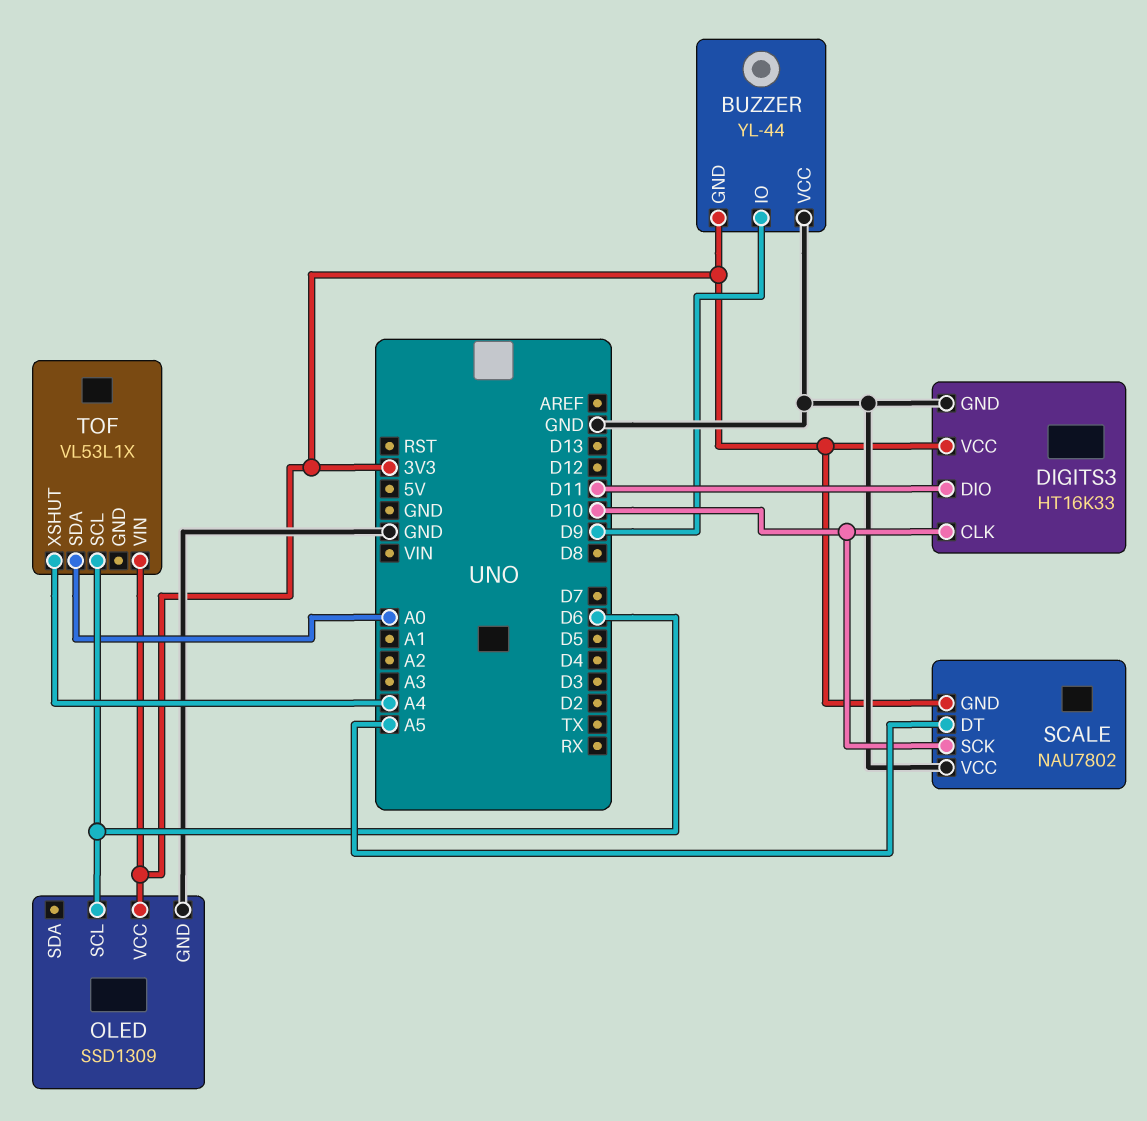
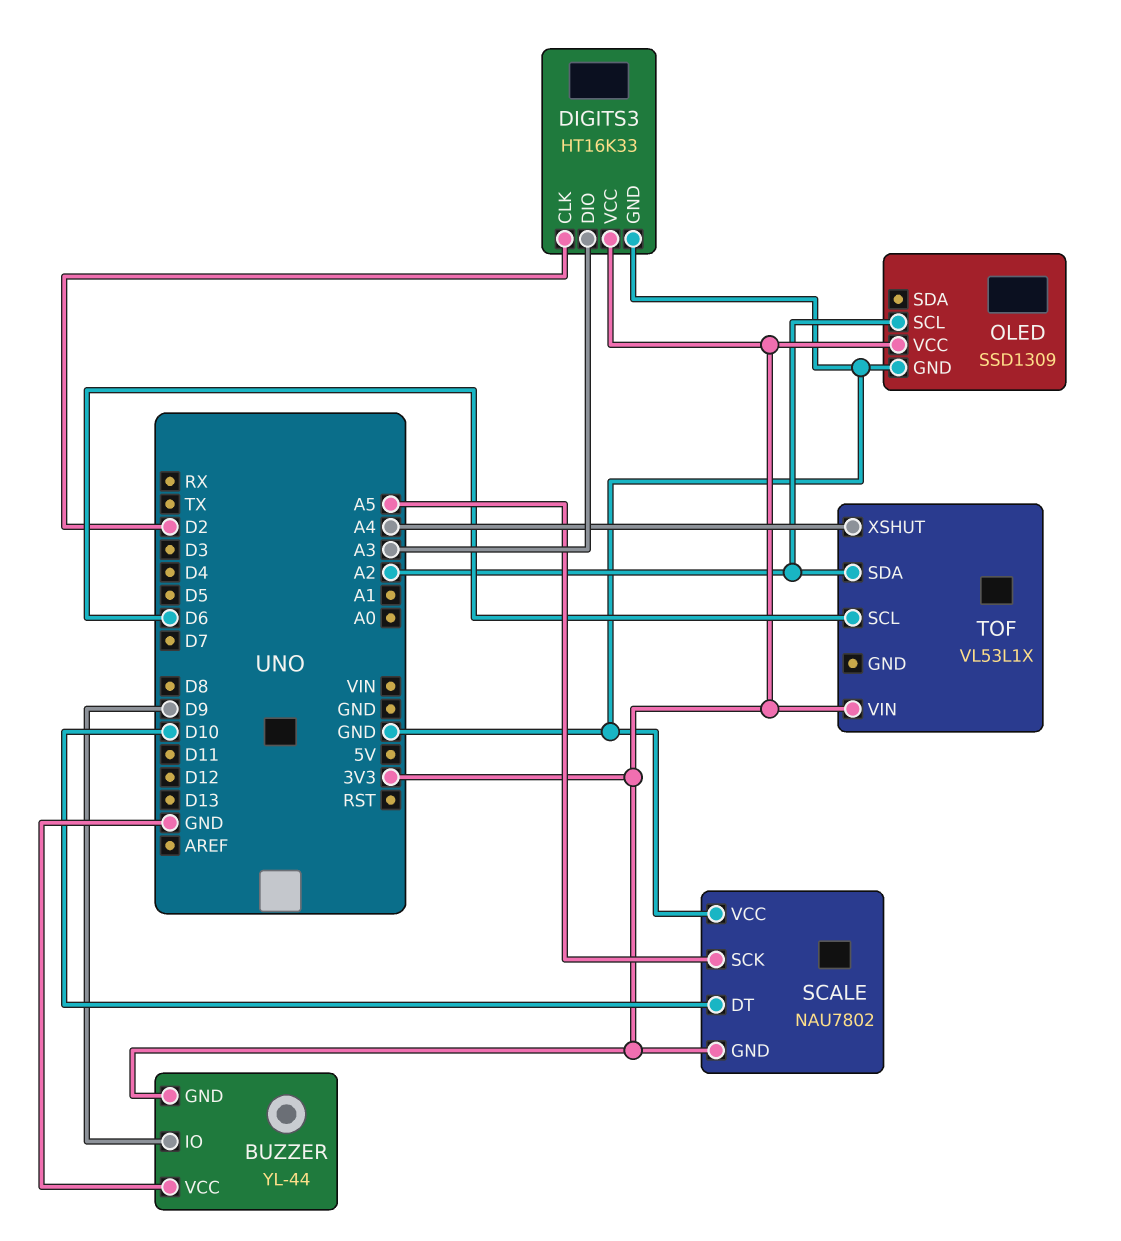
DIGITS3 pin CLK: D10 -> D2
DIGITS3 pin DIO: D11 -> A3
OLED pin SCL: D6 -> A2
SCALE pin DT: A5 -> D10
SCALE pin SCK: D10 -> A5
TOF pin SDA: A0 -> A2

